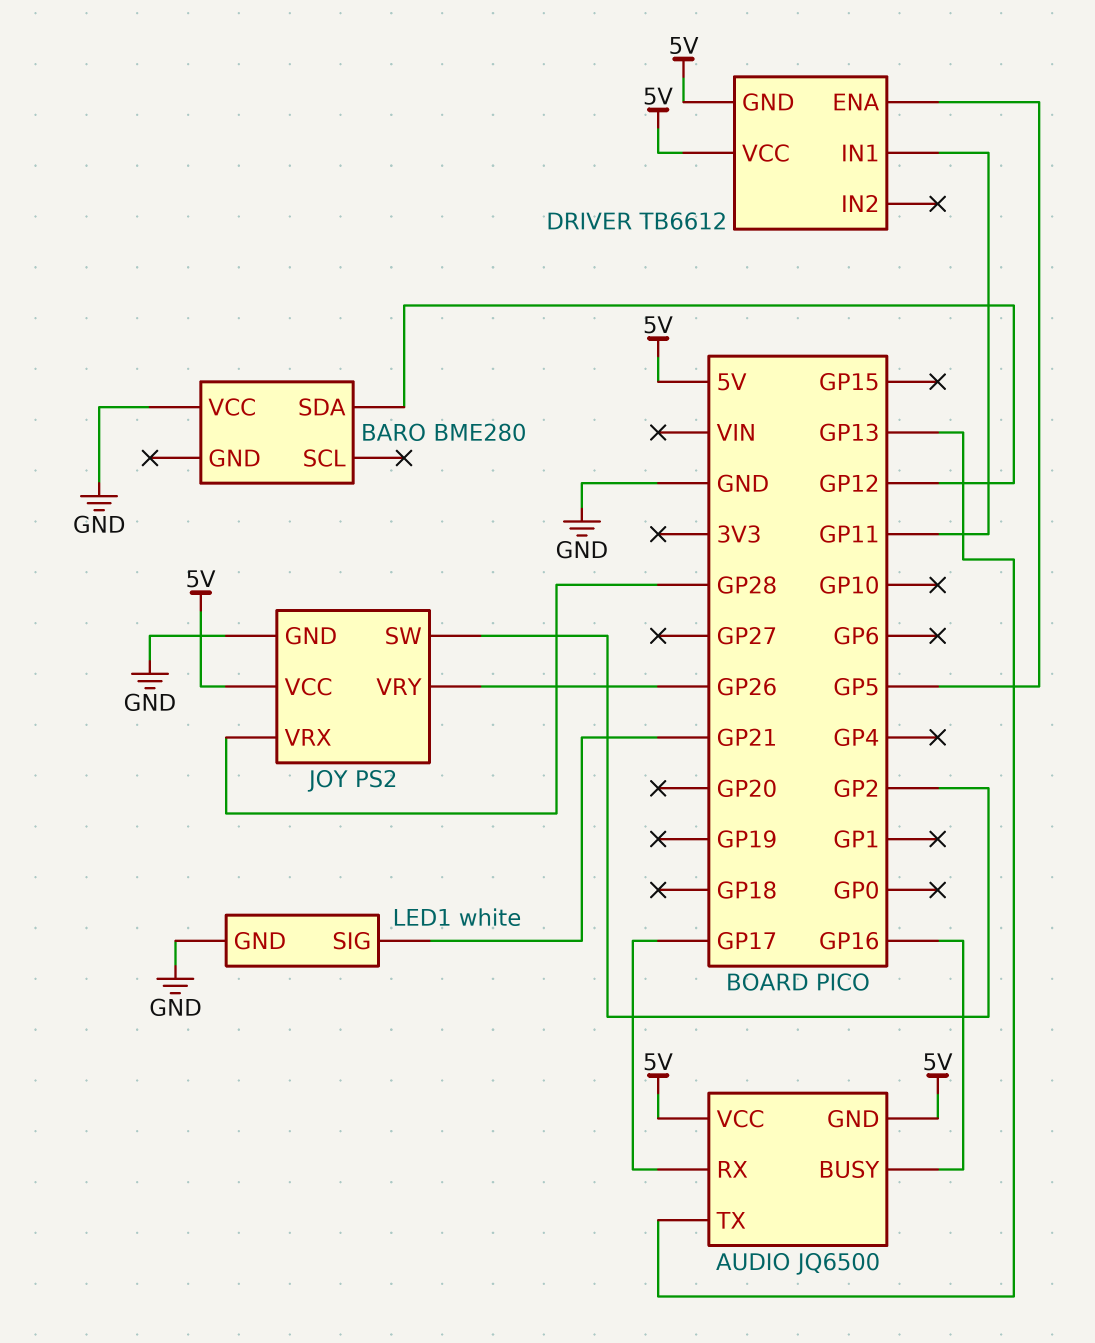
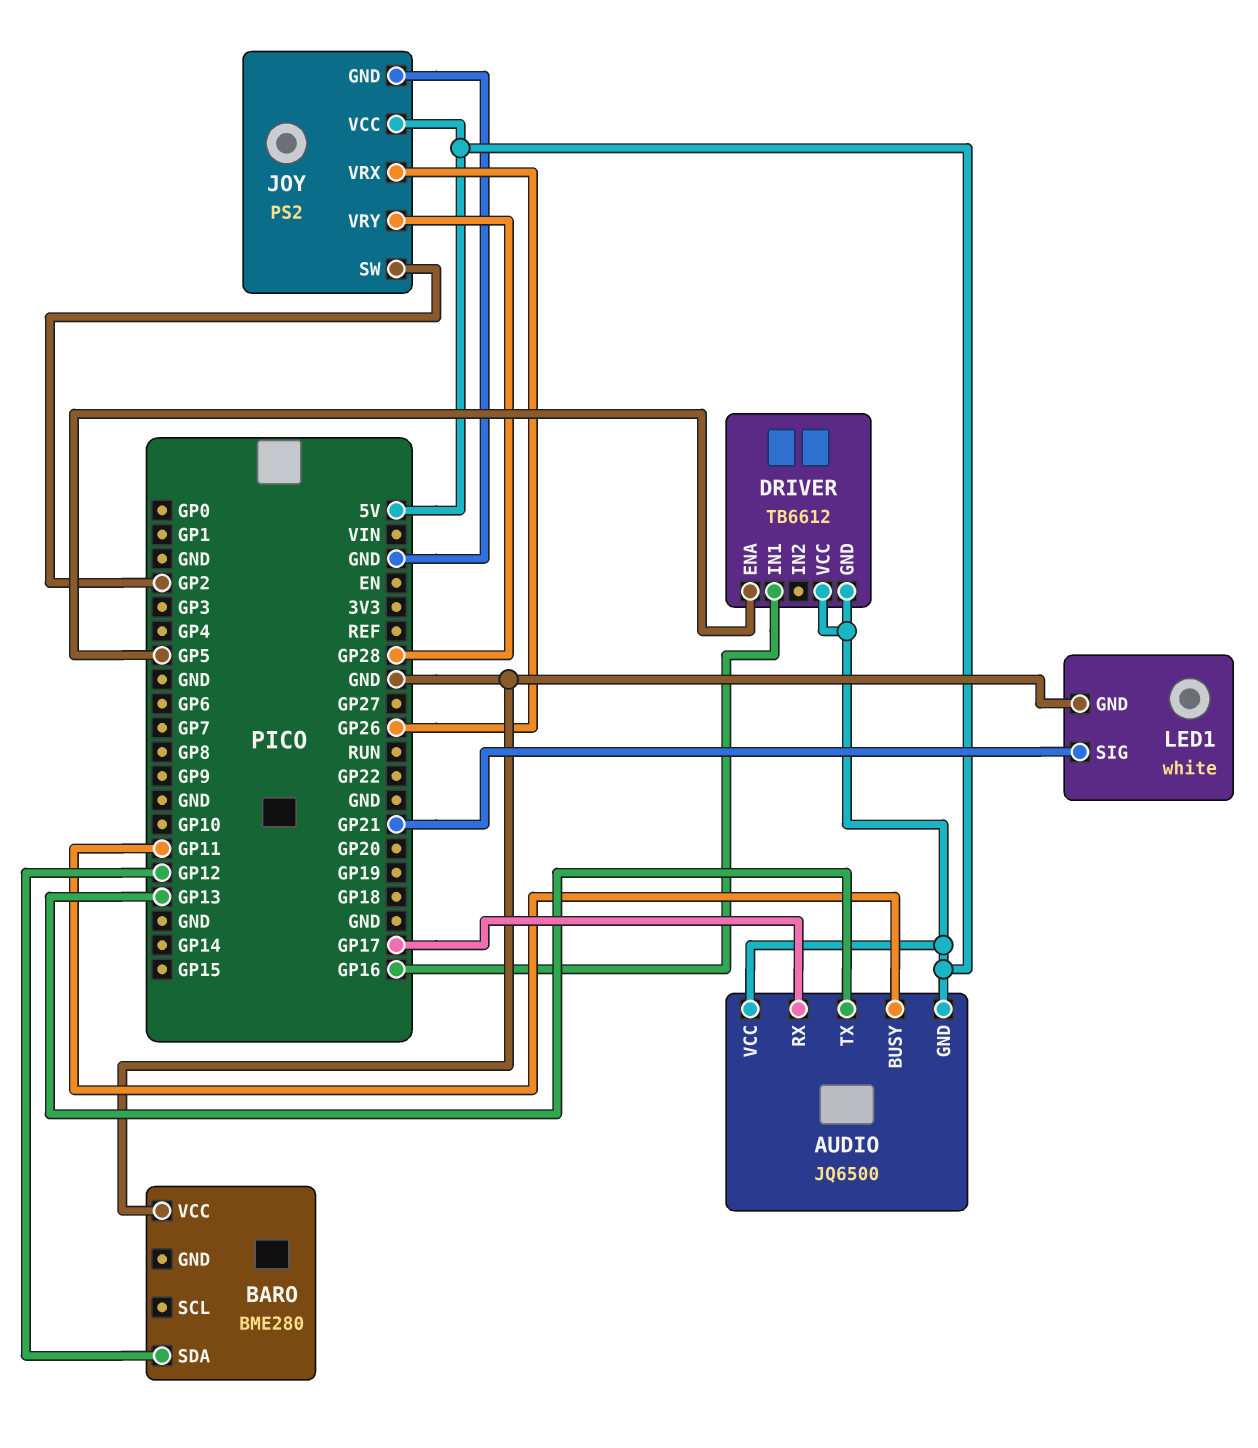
AUDIO pin BUSY: GP16 -> GP11
DRIVER pin IN1: GP11 -> GP16
JOY pin VRX: GP28 -> GP26
JOY pin VRY: GP26 -> GP28

